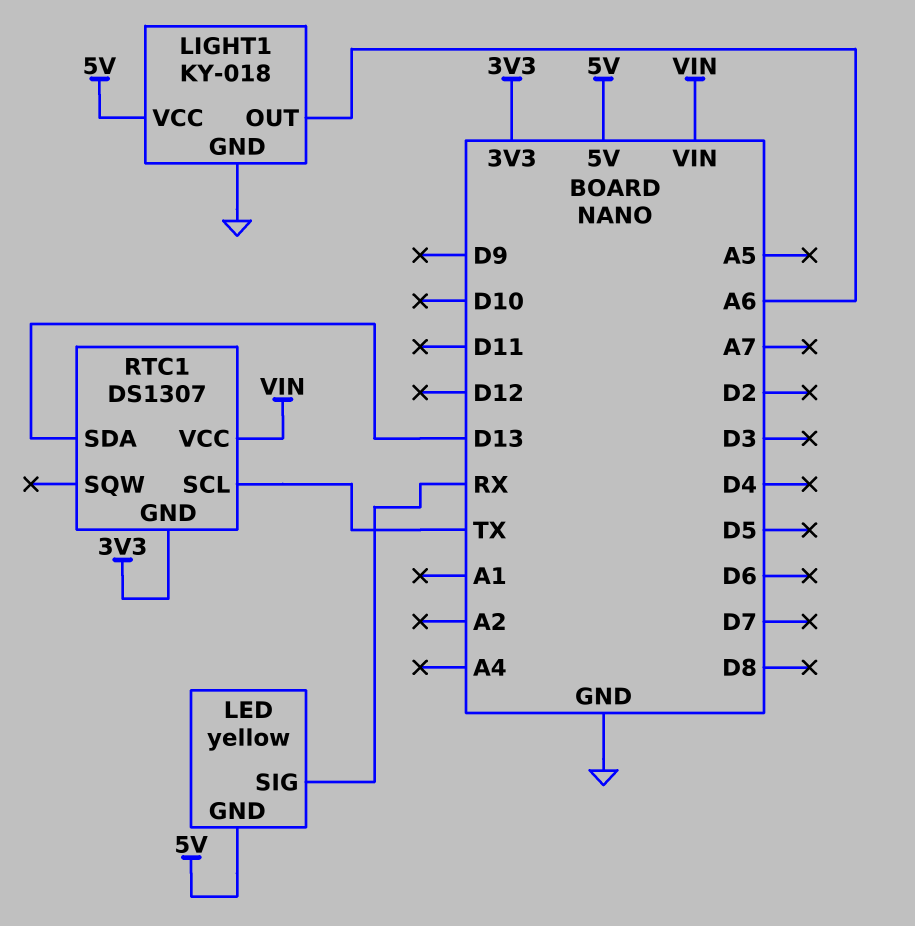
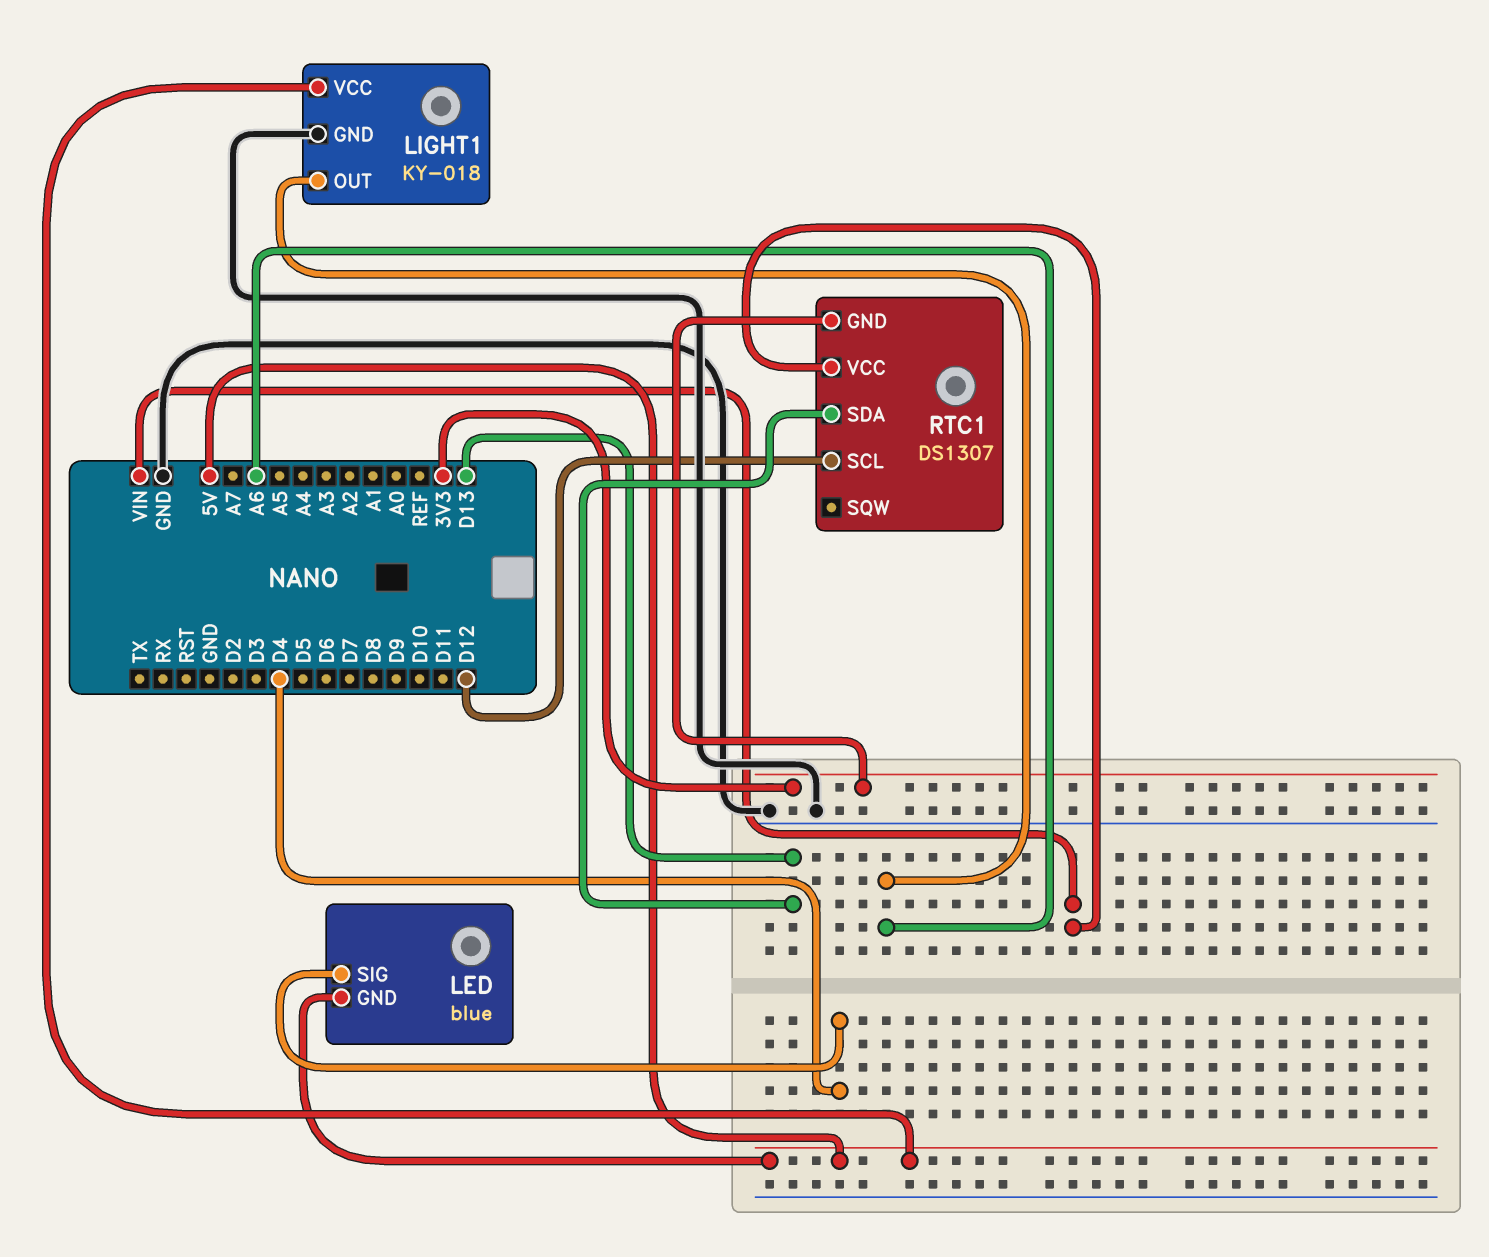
LED: yellow -> blue
LED pin SIG: RX -> D4
RTC1 pin SCL: TX -> D12

